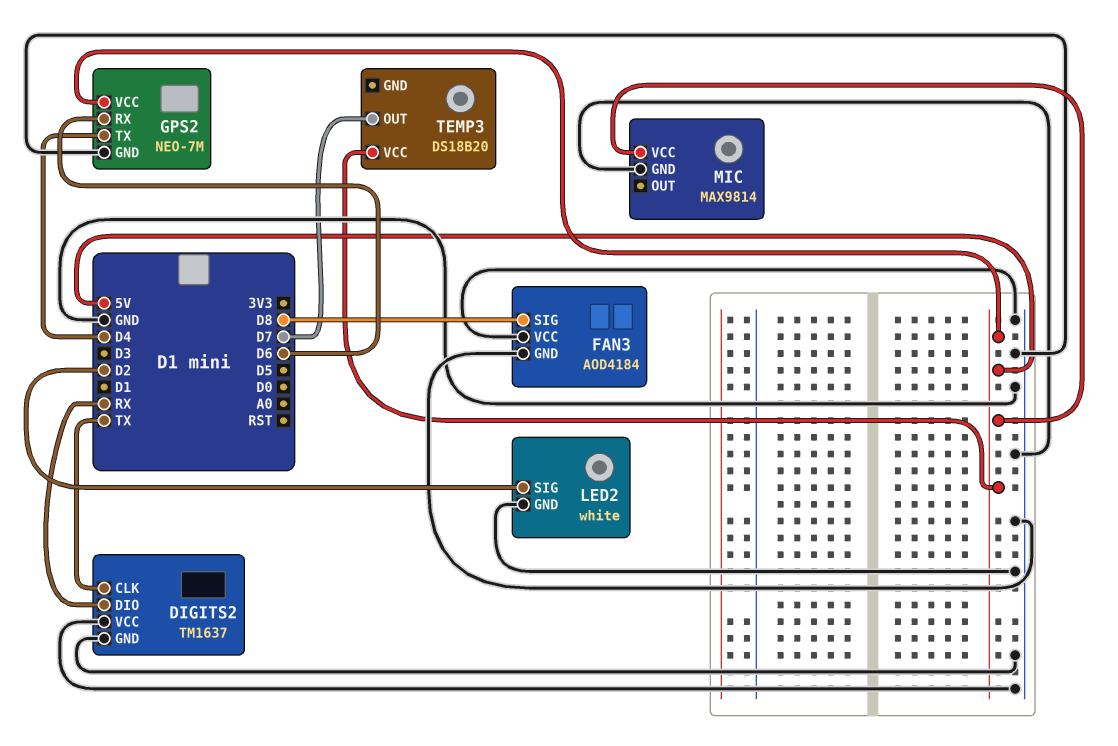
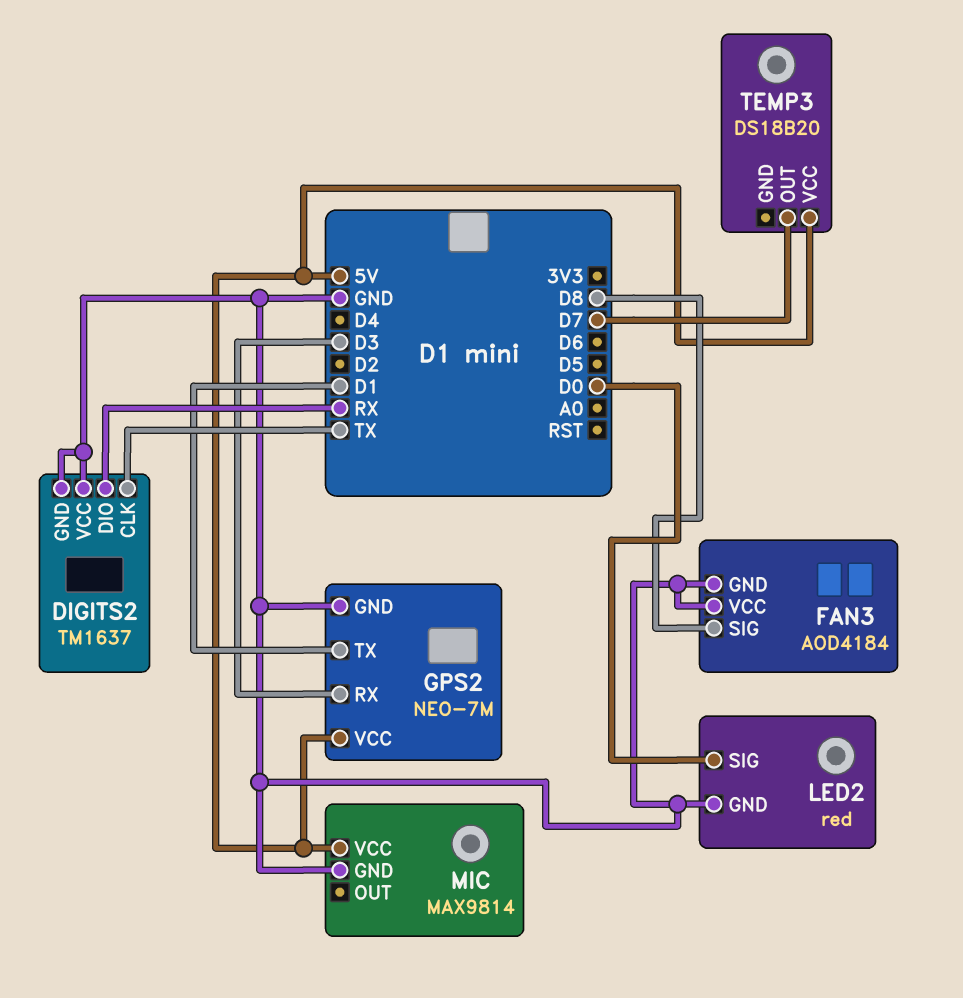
GPS2 pin RX: D6 -> D3
GPS2 pin TX: D4 -> D1
LED2: white -> red
LED2 pin SIG: D2 -> D0

